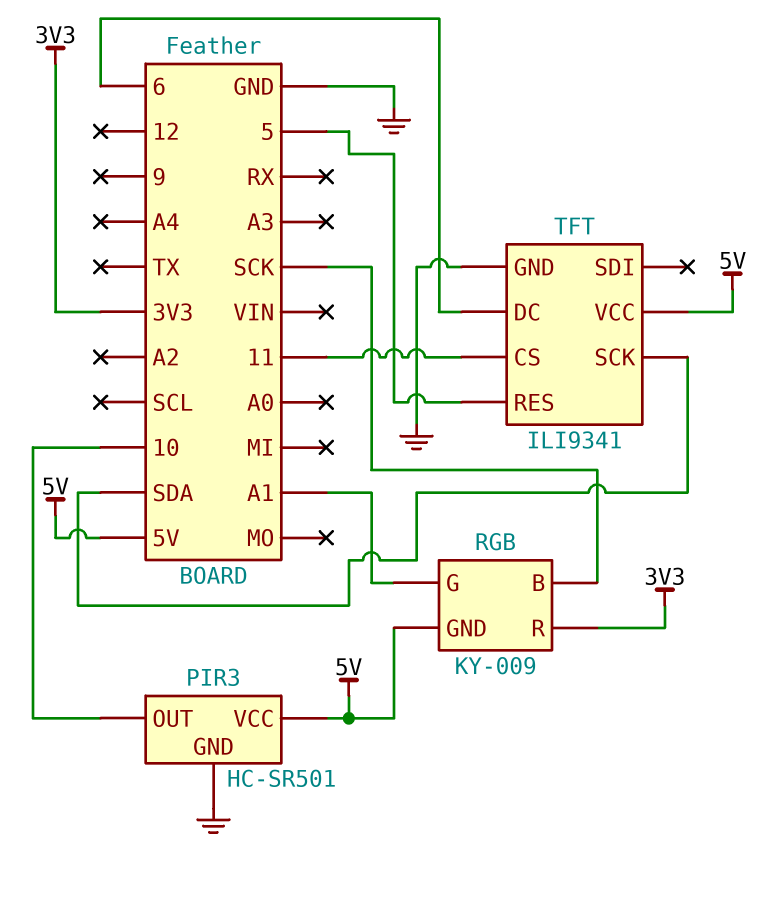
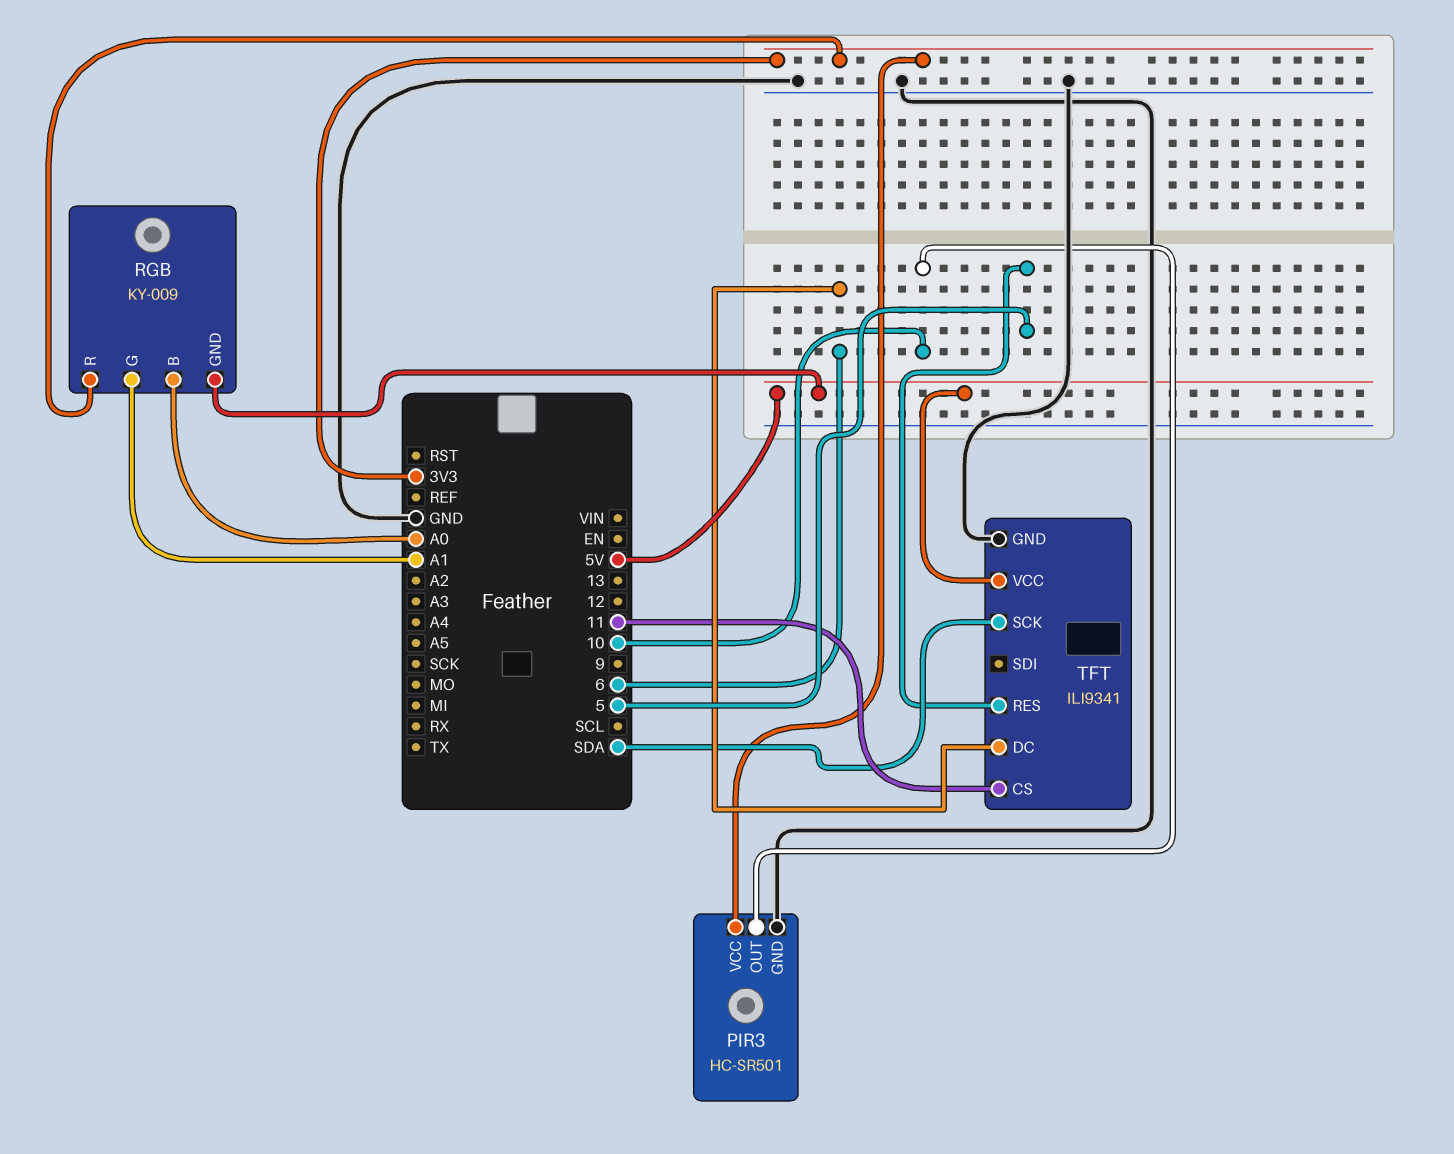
PIR3 pin VCC: 5V -> 3V3
RGB pin B: SCK -> A0

